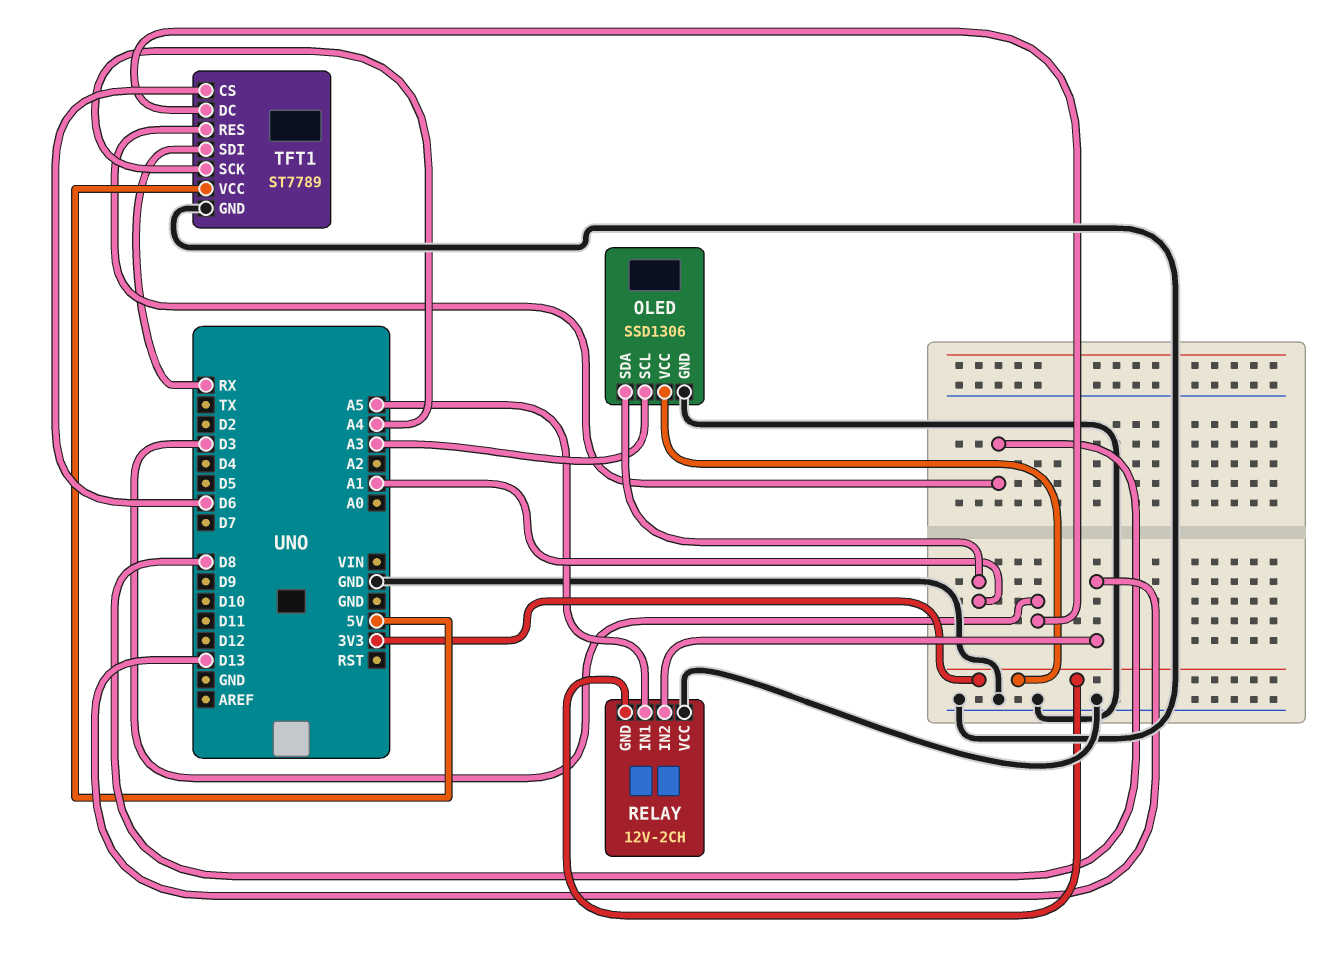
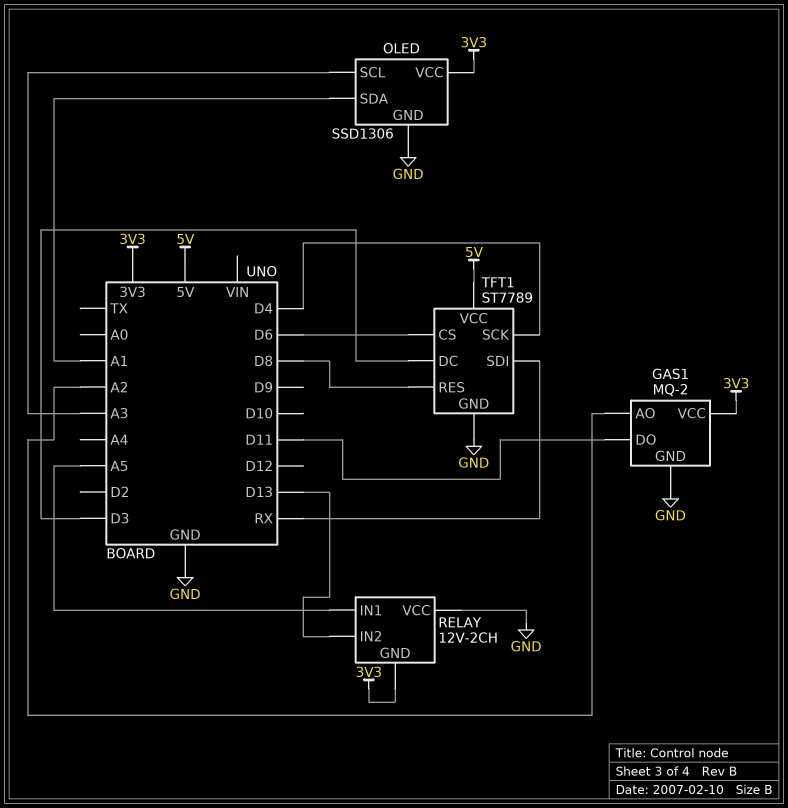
GAS1: none -> MQ-2
GAS1 pin AO: none -> A2
GAS1 pin DO: none -> D11
GAS1 pin GND: none -> GND
GAS1 pin VCC: none -> 3V3
TFT1 pin SCK: A4 -> D4

